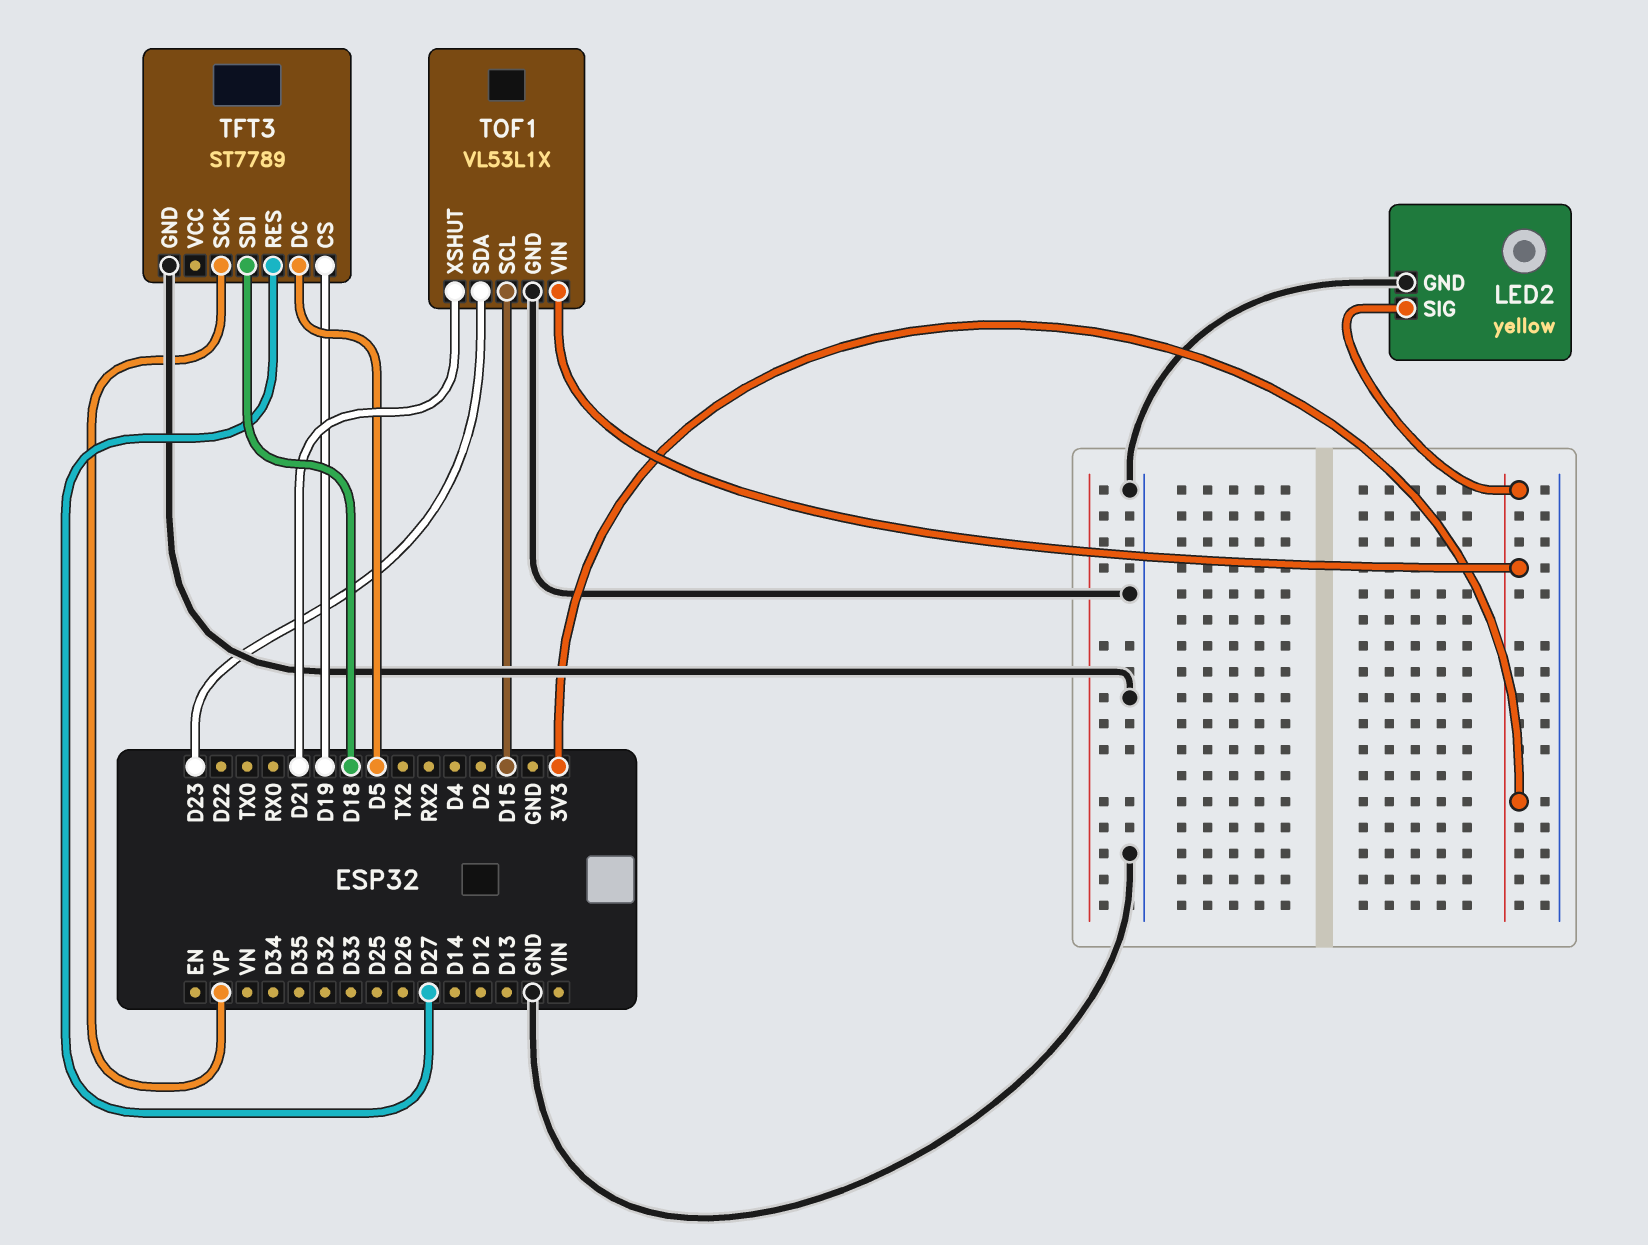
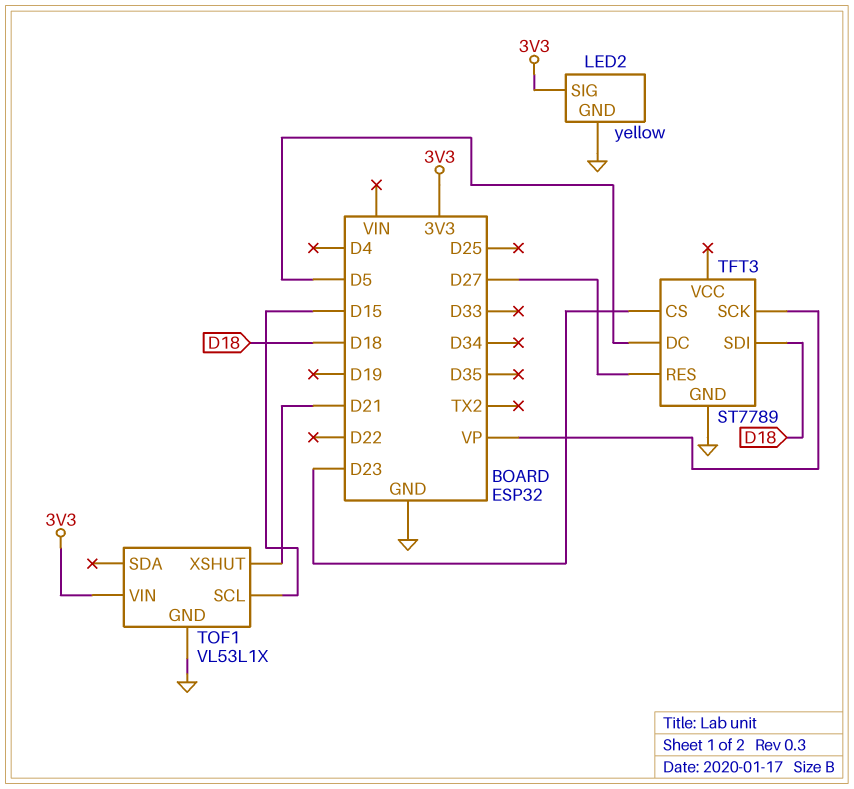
TFT3 pin CS: D19 -> D23
TOF1 pin SDA: D23 -> none

